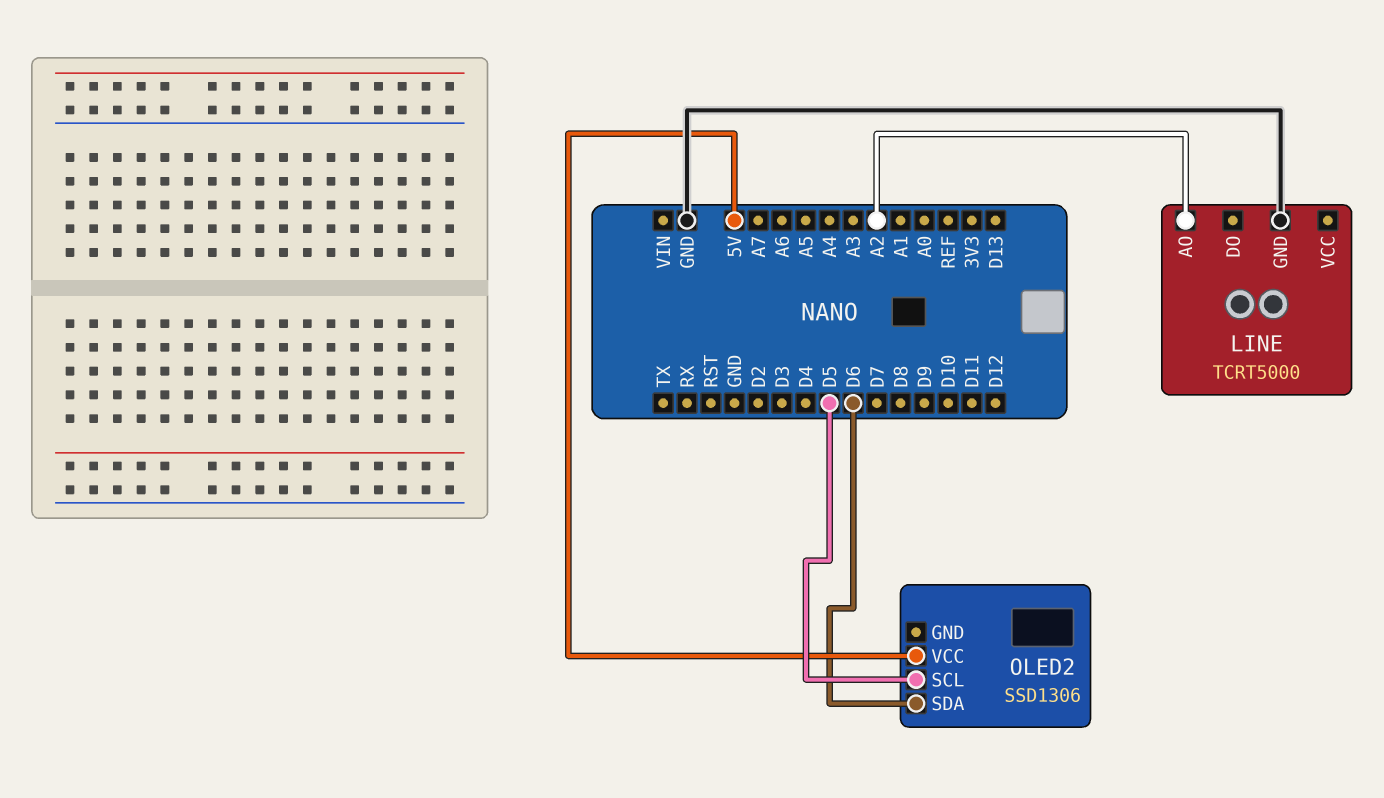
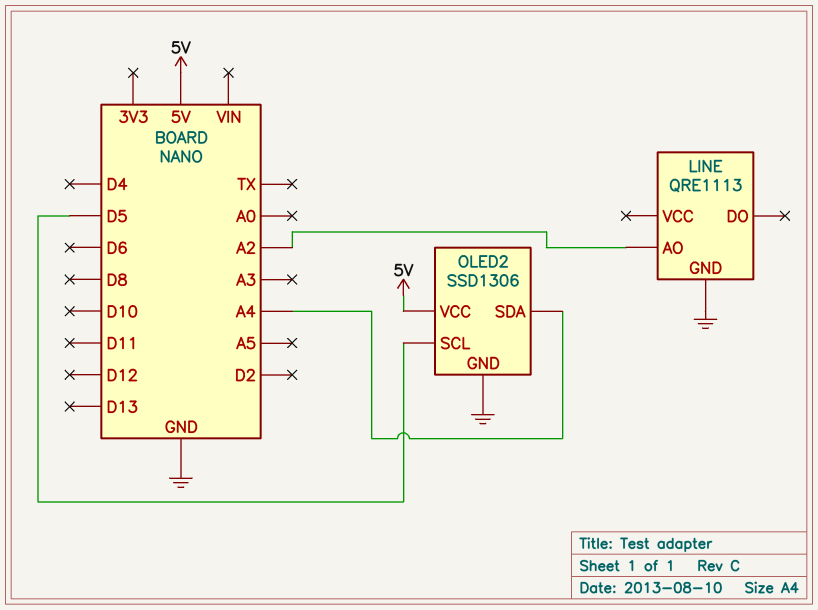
LINE: TCRT5000 -> QRE1113
OLED2 pin GND: none -> GND
OLED2 pin SDA: D6 -> A4

